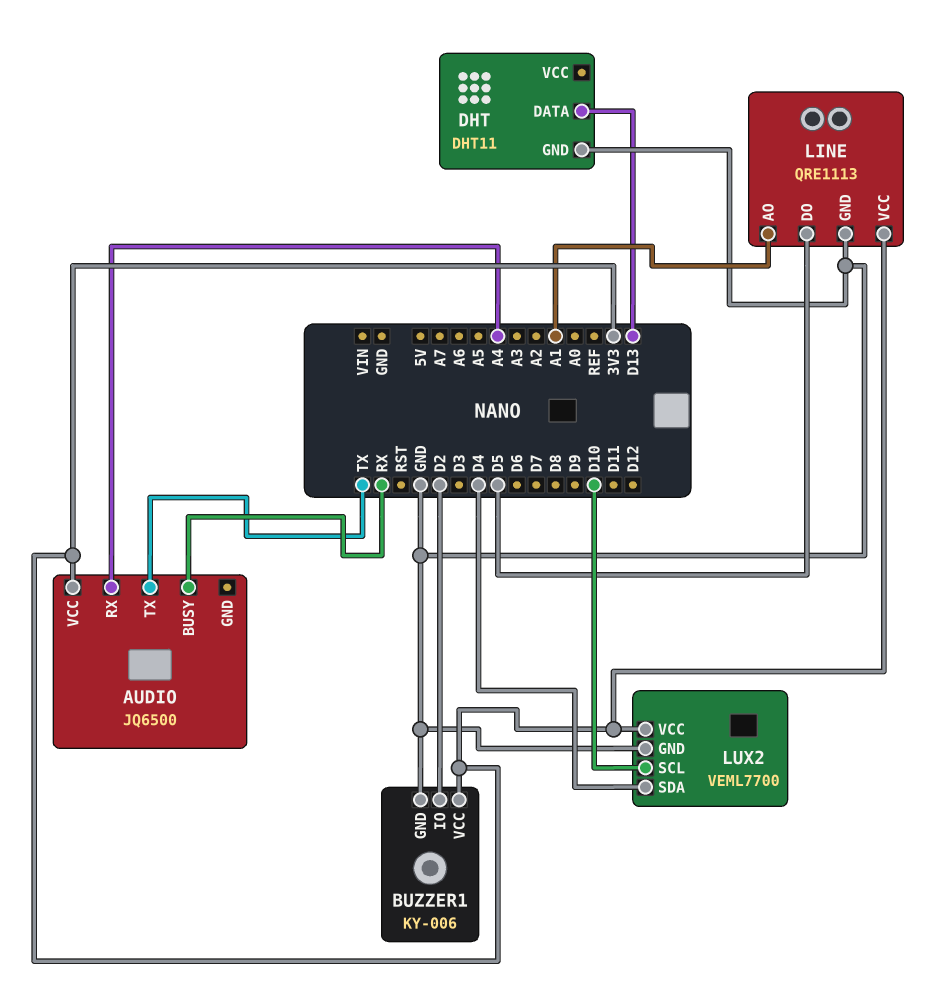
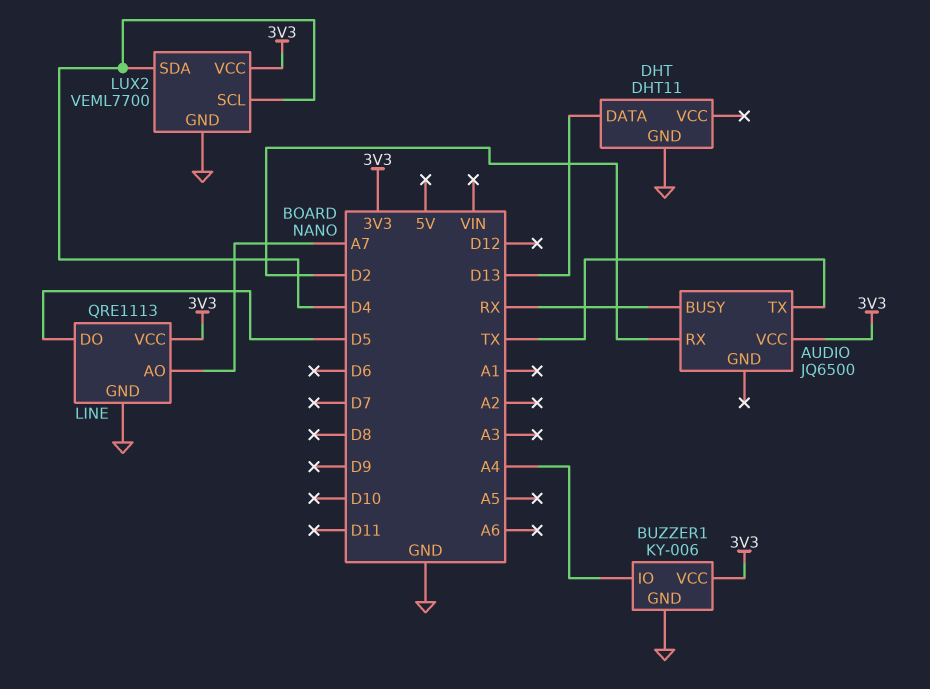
AUDIO pin RX: A4 -> D2
BUZZER1 pin IO: D2 -> A4
LINE pin AO: A1 -> A7
LUX2 pin SCL: D10 -> D4

